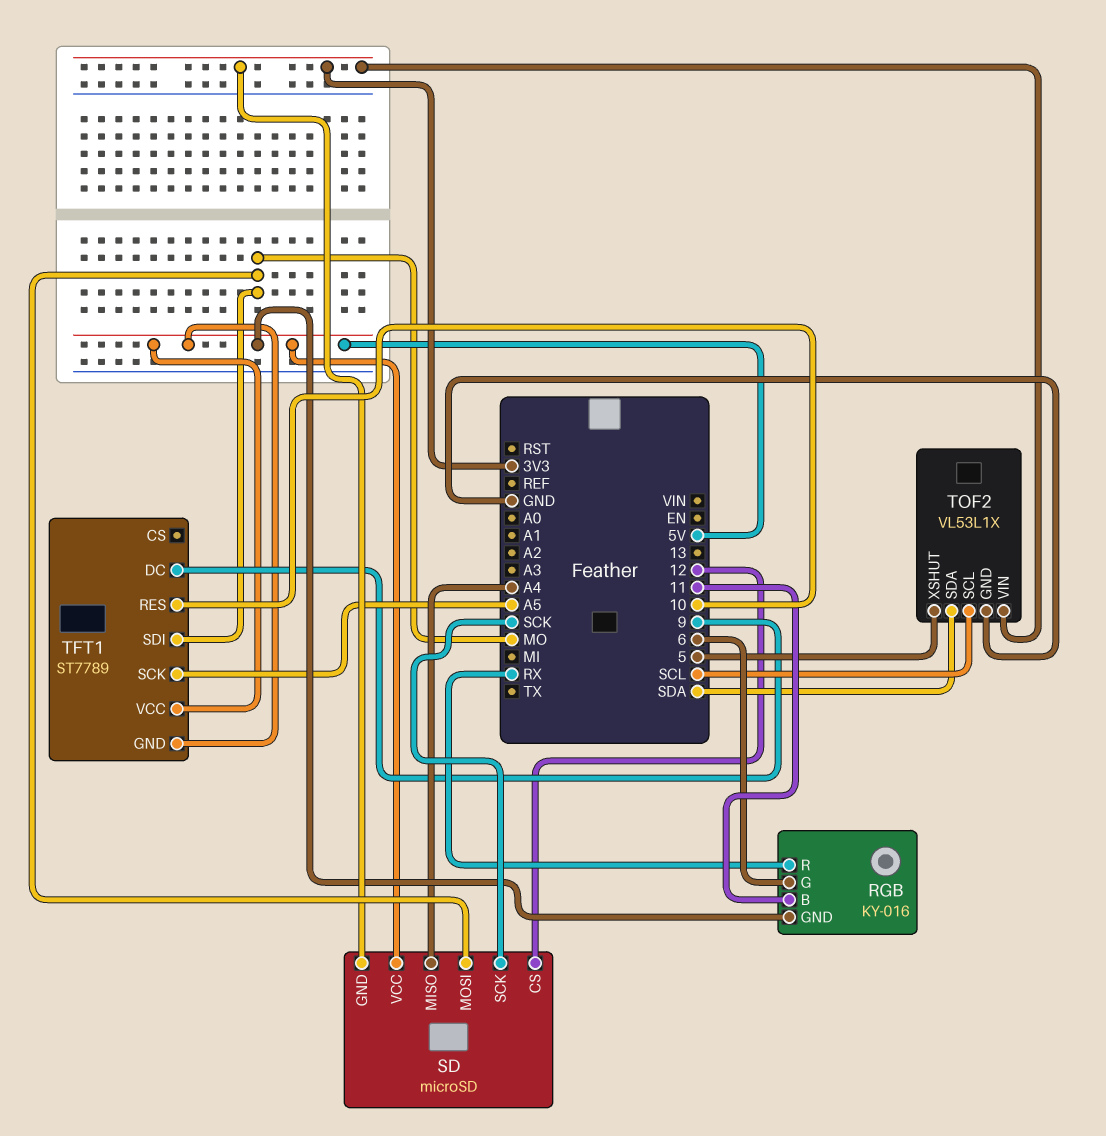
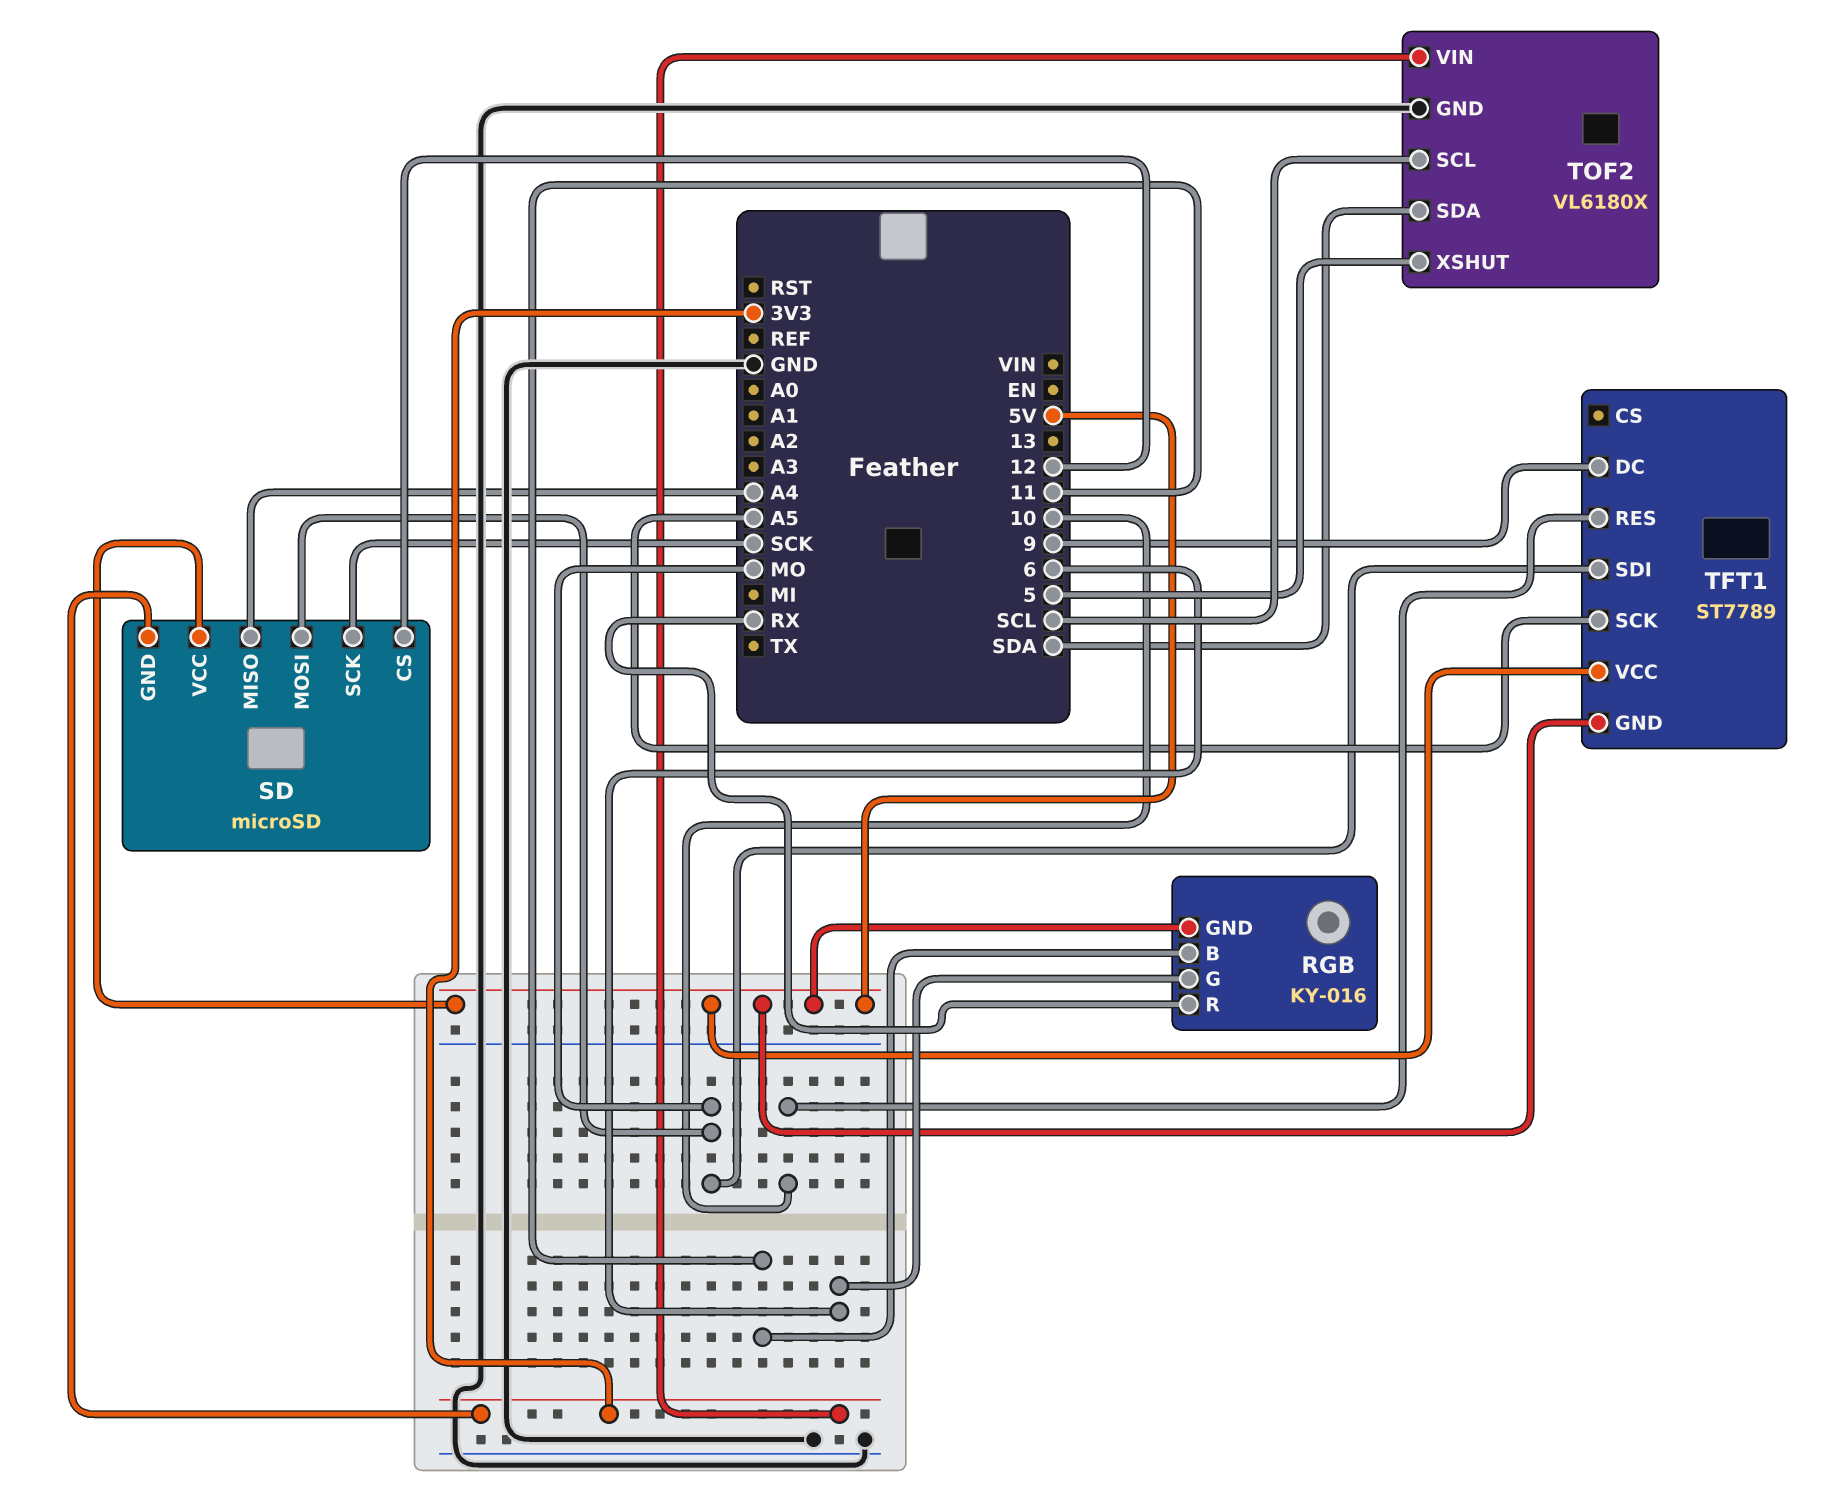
TOF2: VL53L1X -> VL6180X

